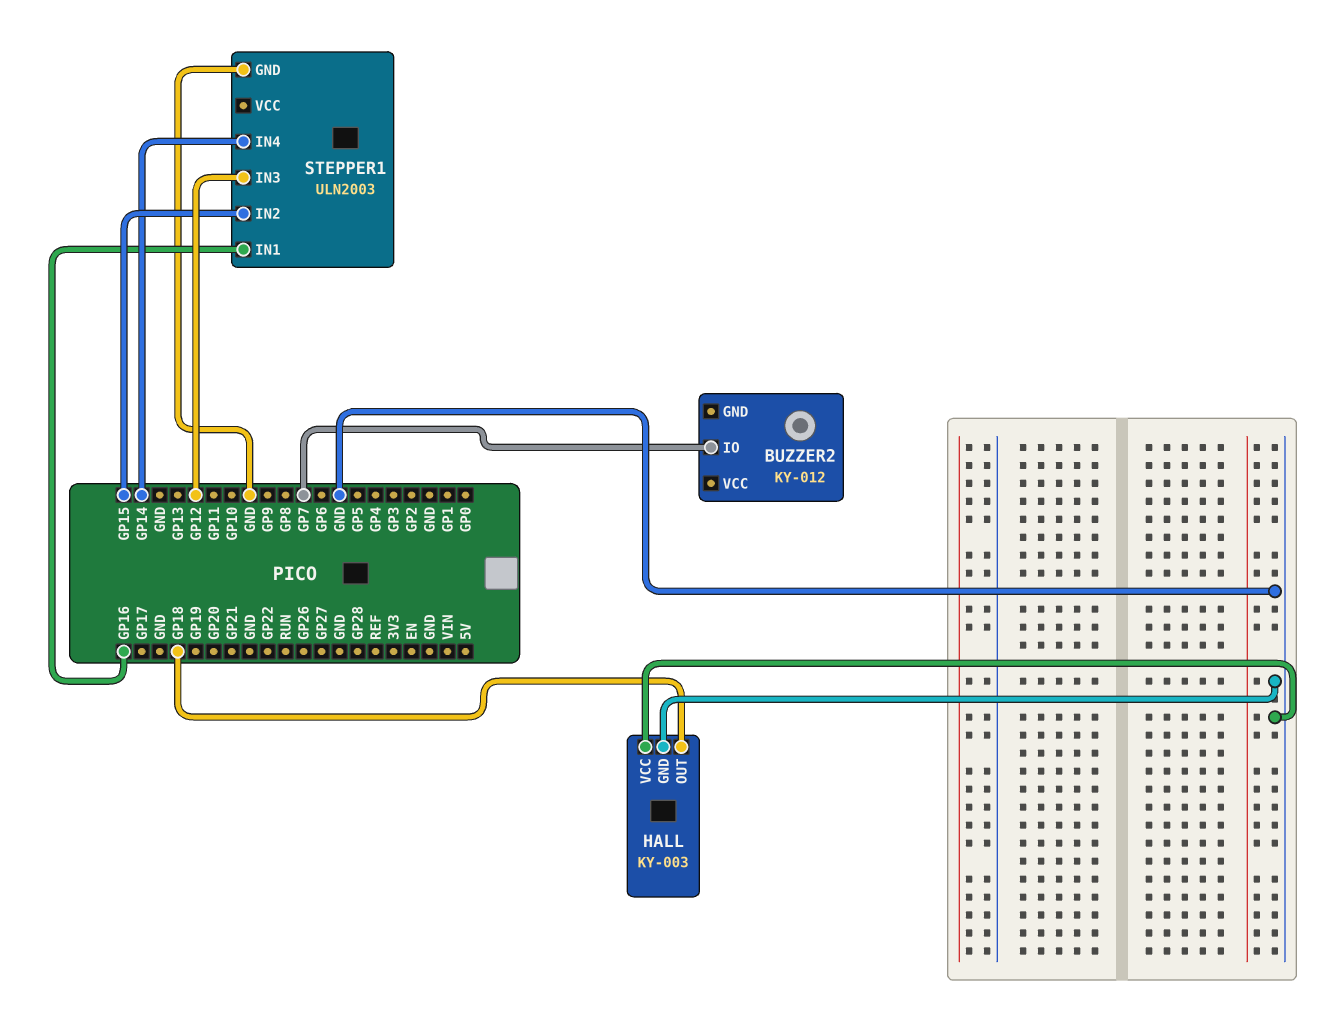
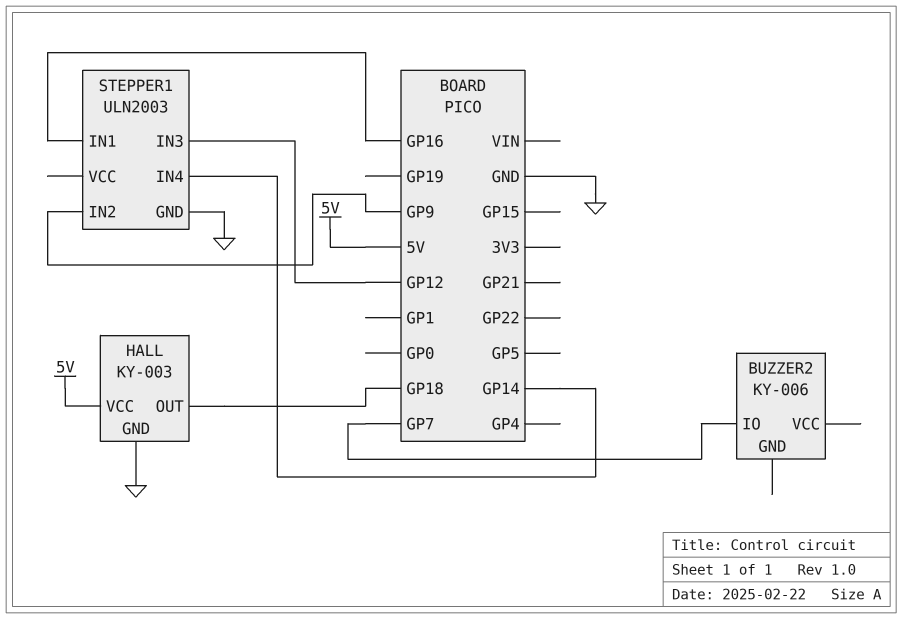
BUZZER2: KY-012 -> KY-006
HALL pin VCC: GND -> 5V
STEPPER1 pin IN2: GP15 -> GP9

